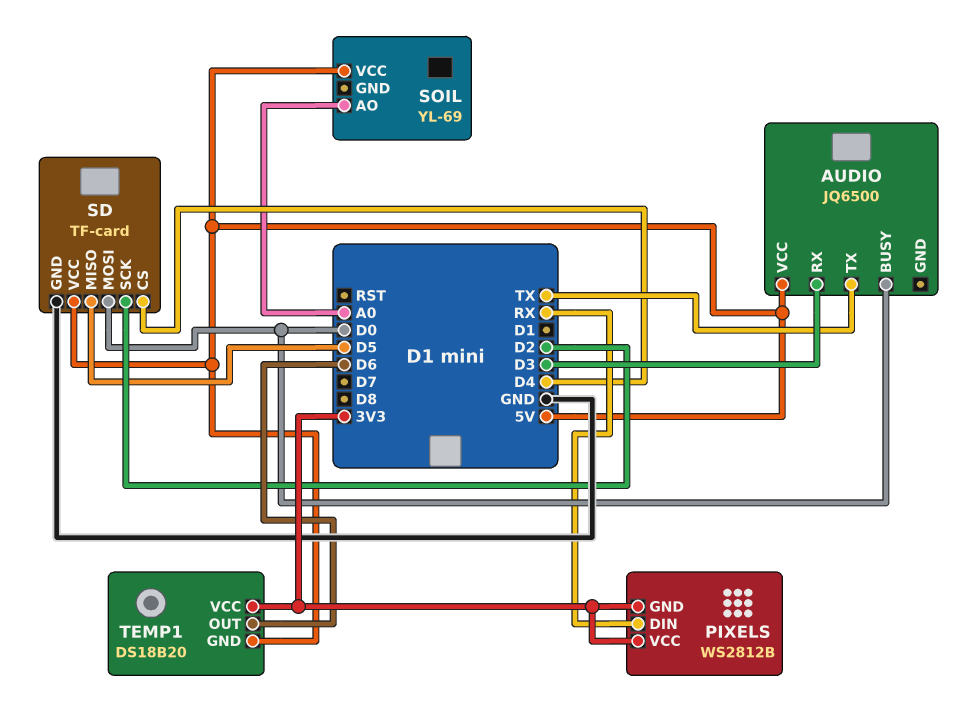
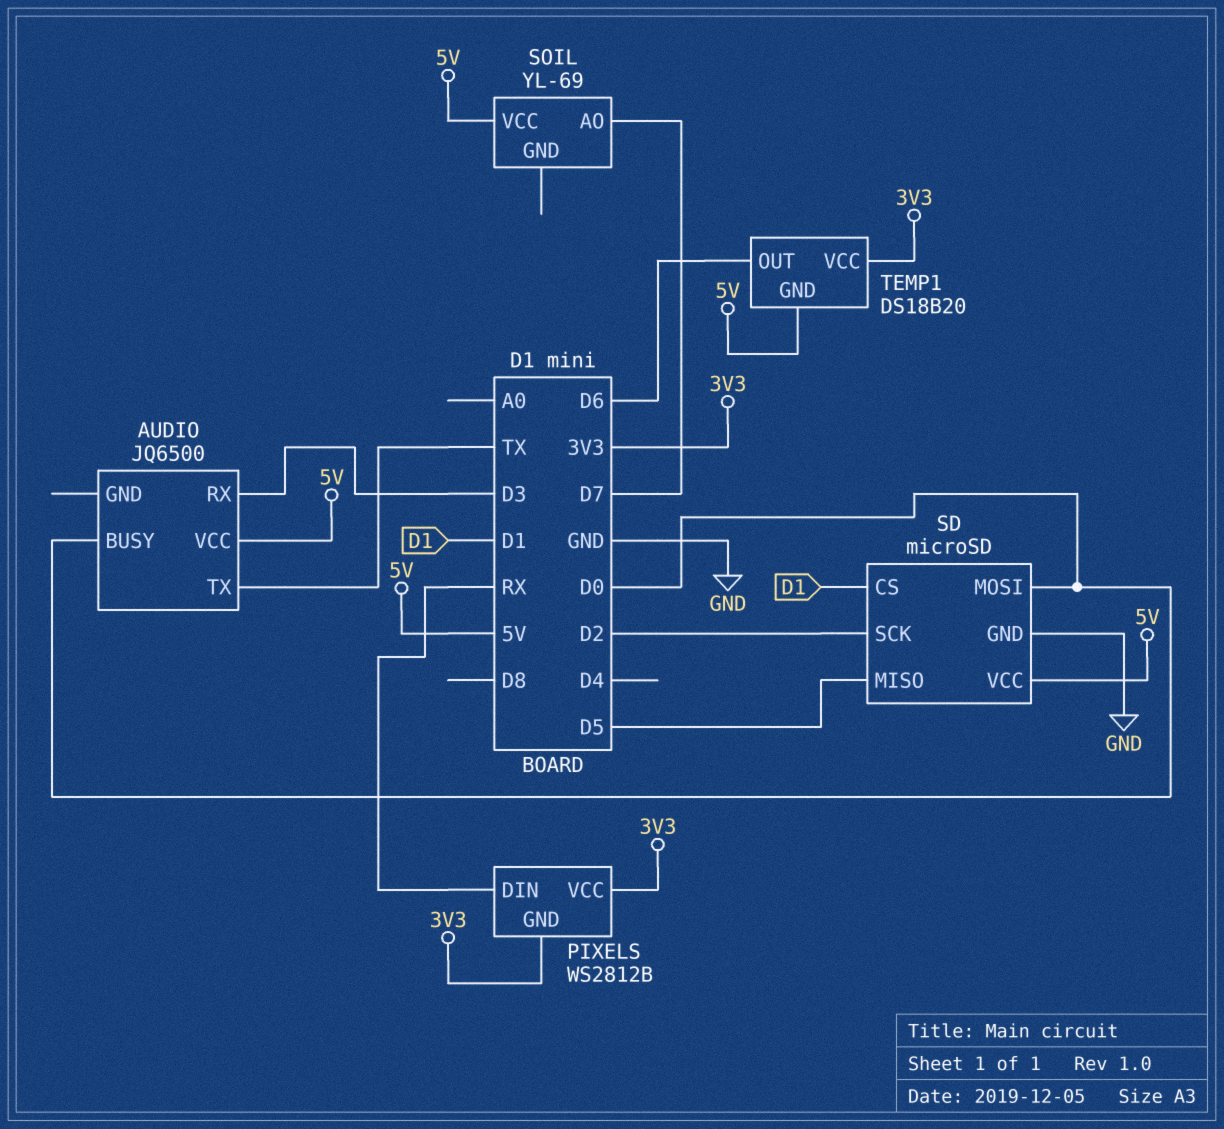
SD: TF-card -> microSD
SD pin CS: D4 -> D1
SOIL pin AO: A0 -> D7

